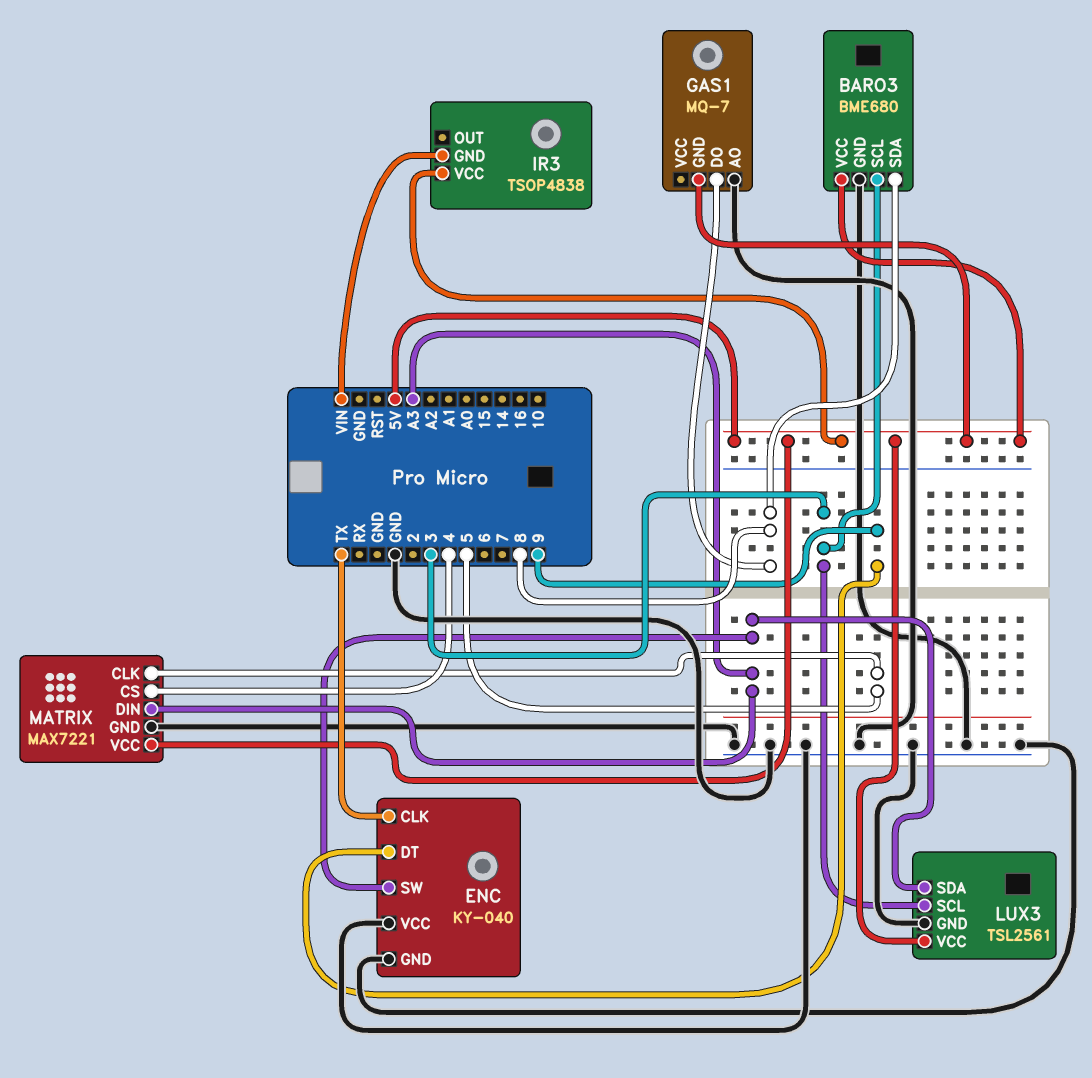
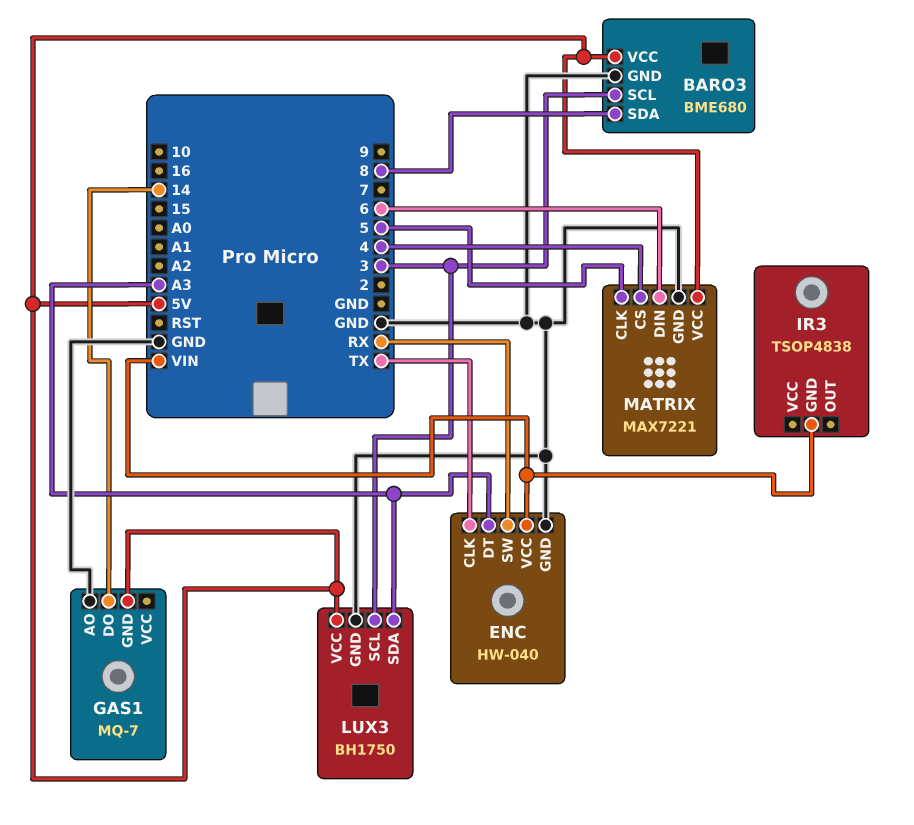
ENC: KY-040 -> HW-040
ENC pin DT: 9 -> A3
ENC pin SW: A3 -> RX
ENC pin VCC: GND -> VIN
GAS1 pin DO: 8 -> 14
IR3 pin VCC: 5V -> none
LUX3: TSL2561 -> BH1750
MATRIX pin DIN: A3 -> 6

